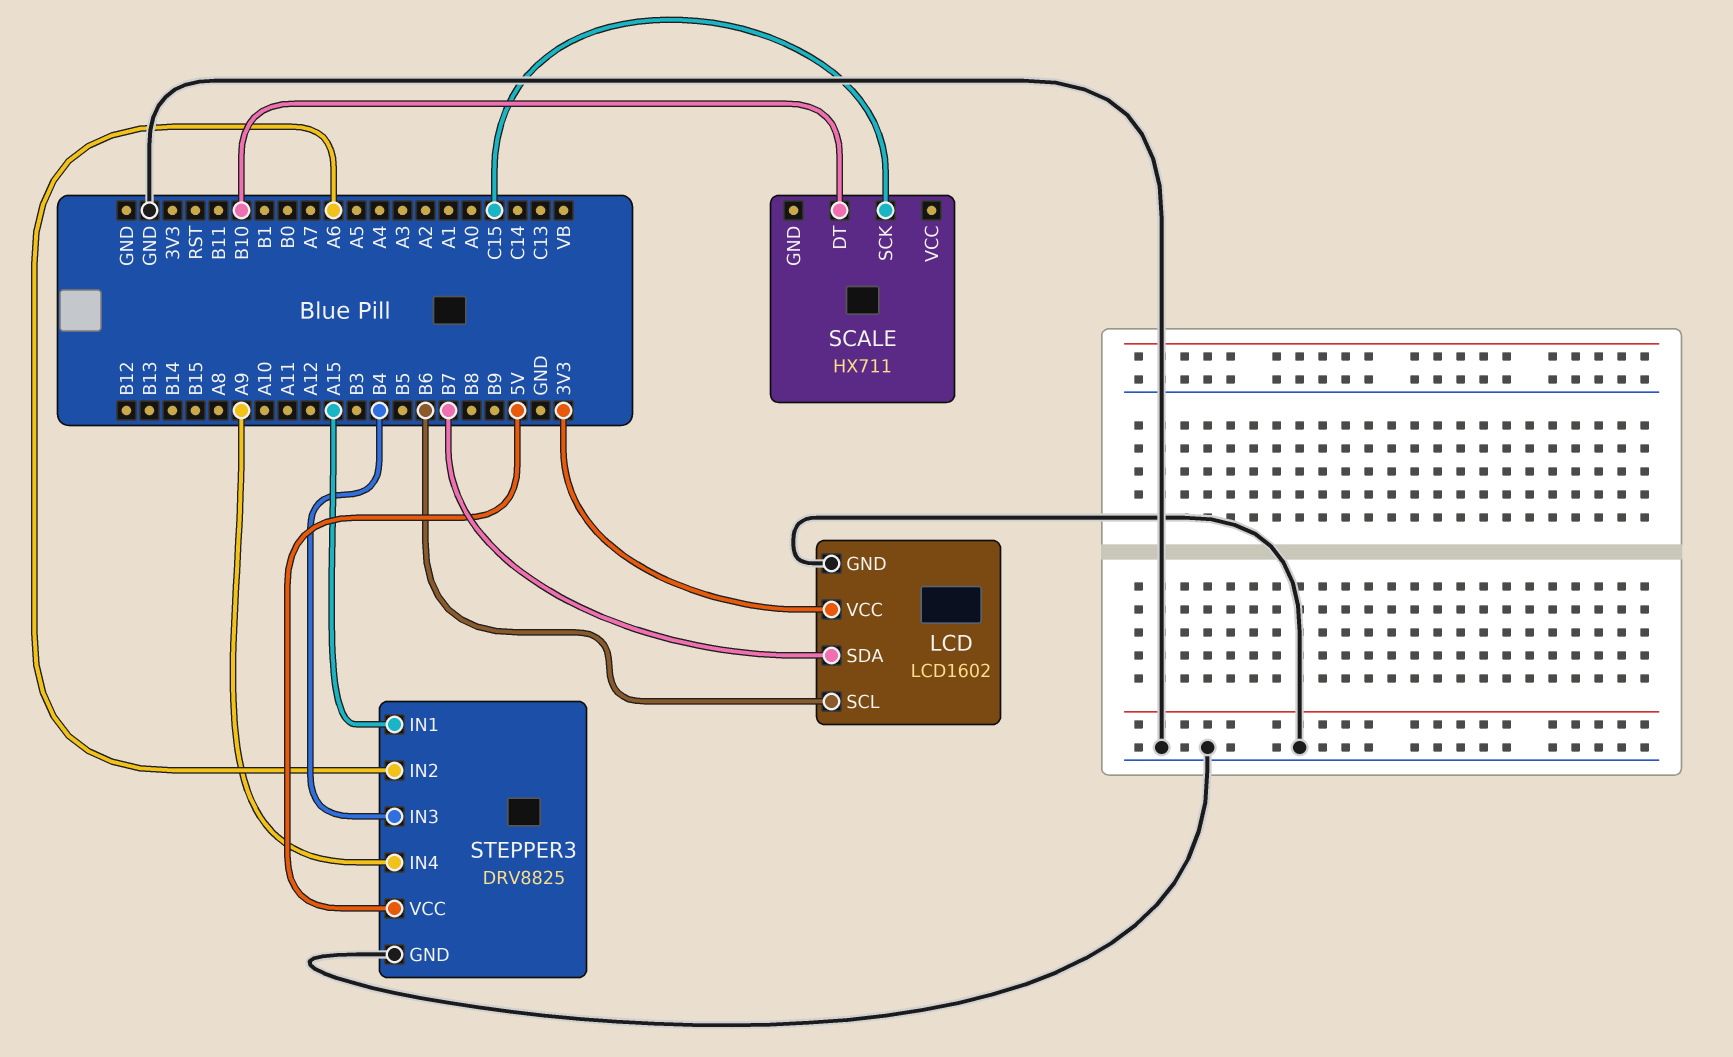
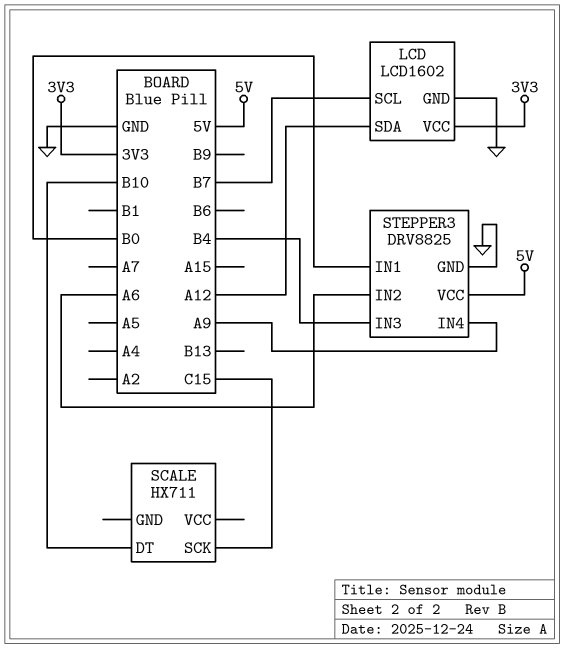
LCD pin SCL: B6 -> B7
LCD pin SDA: B7 -> A12
STEPPER3 pin IN1: A15 -> B0

